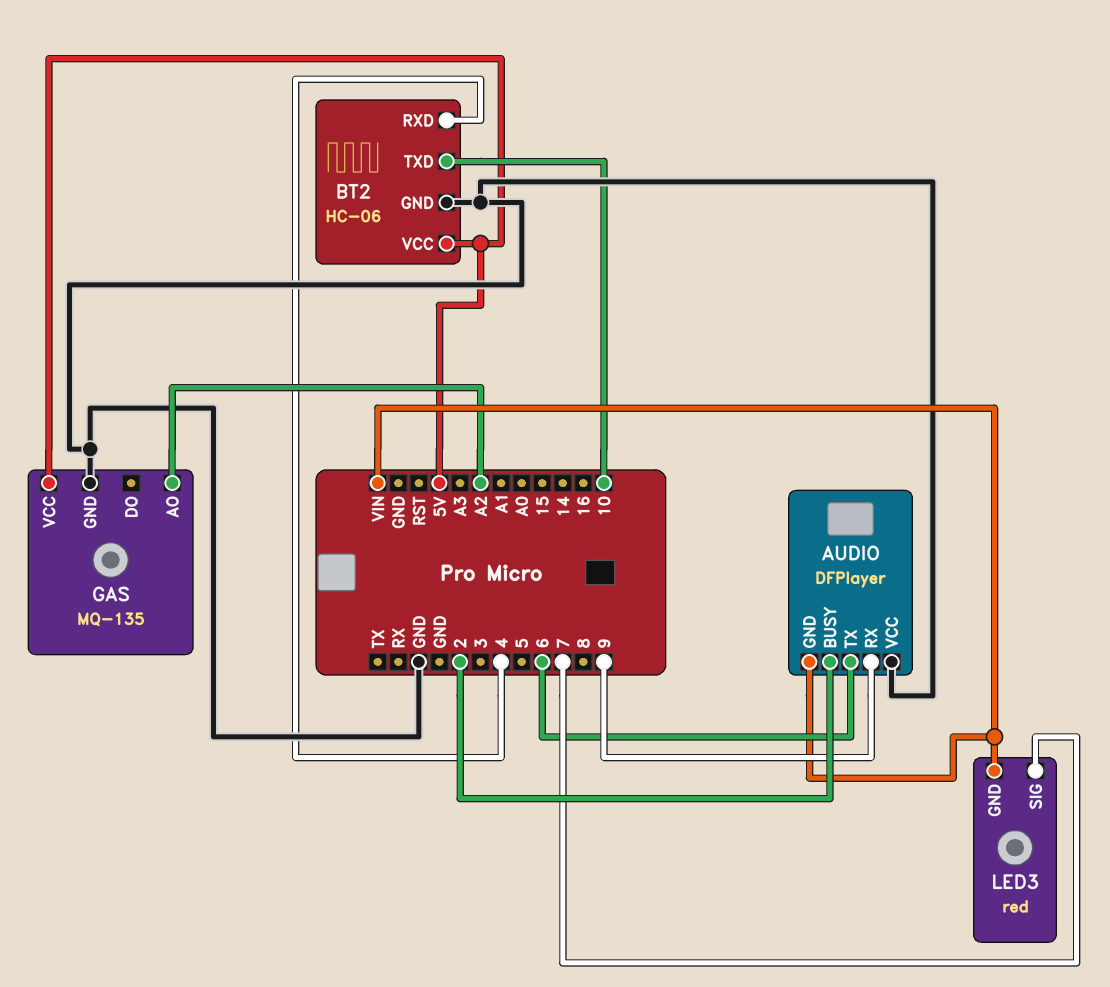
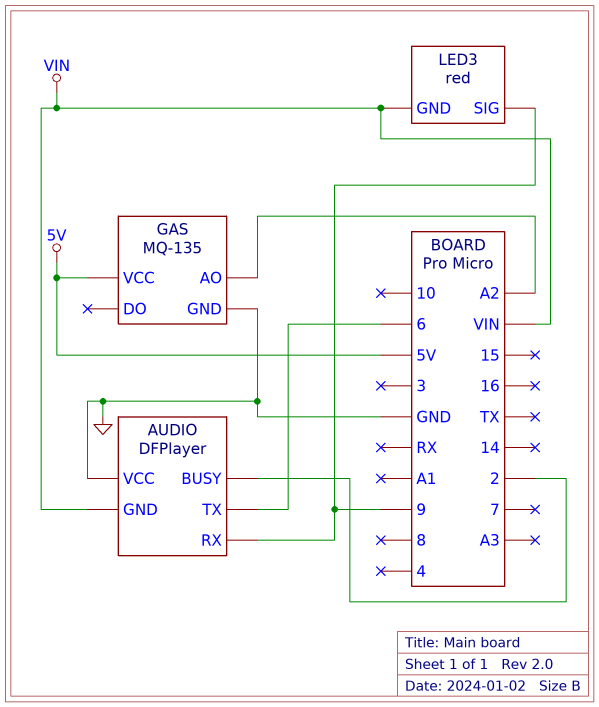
BT2: HC-06 -> none
BT2 pin GND: GND -> none
BT2 pin RXD: 4 -> none
BT2 pin TXD: 10 -> none
BT2 pin VCC: 5V -> none
LED3 pin SIG: 7 -> 9

